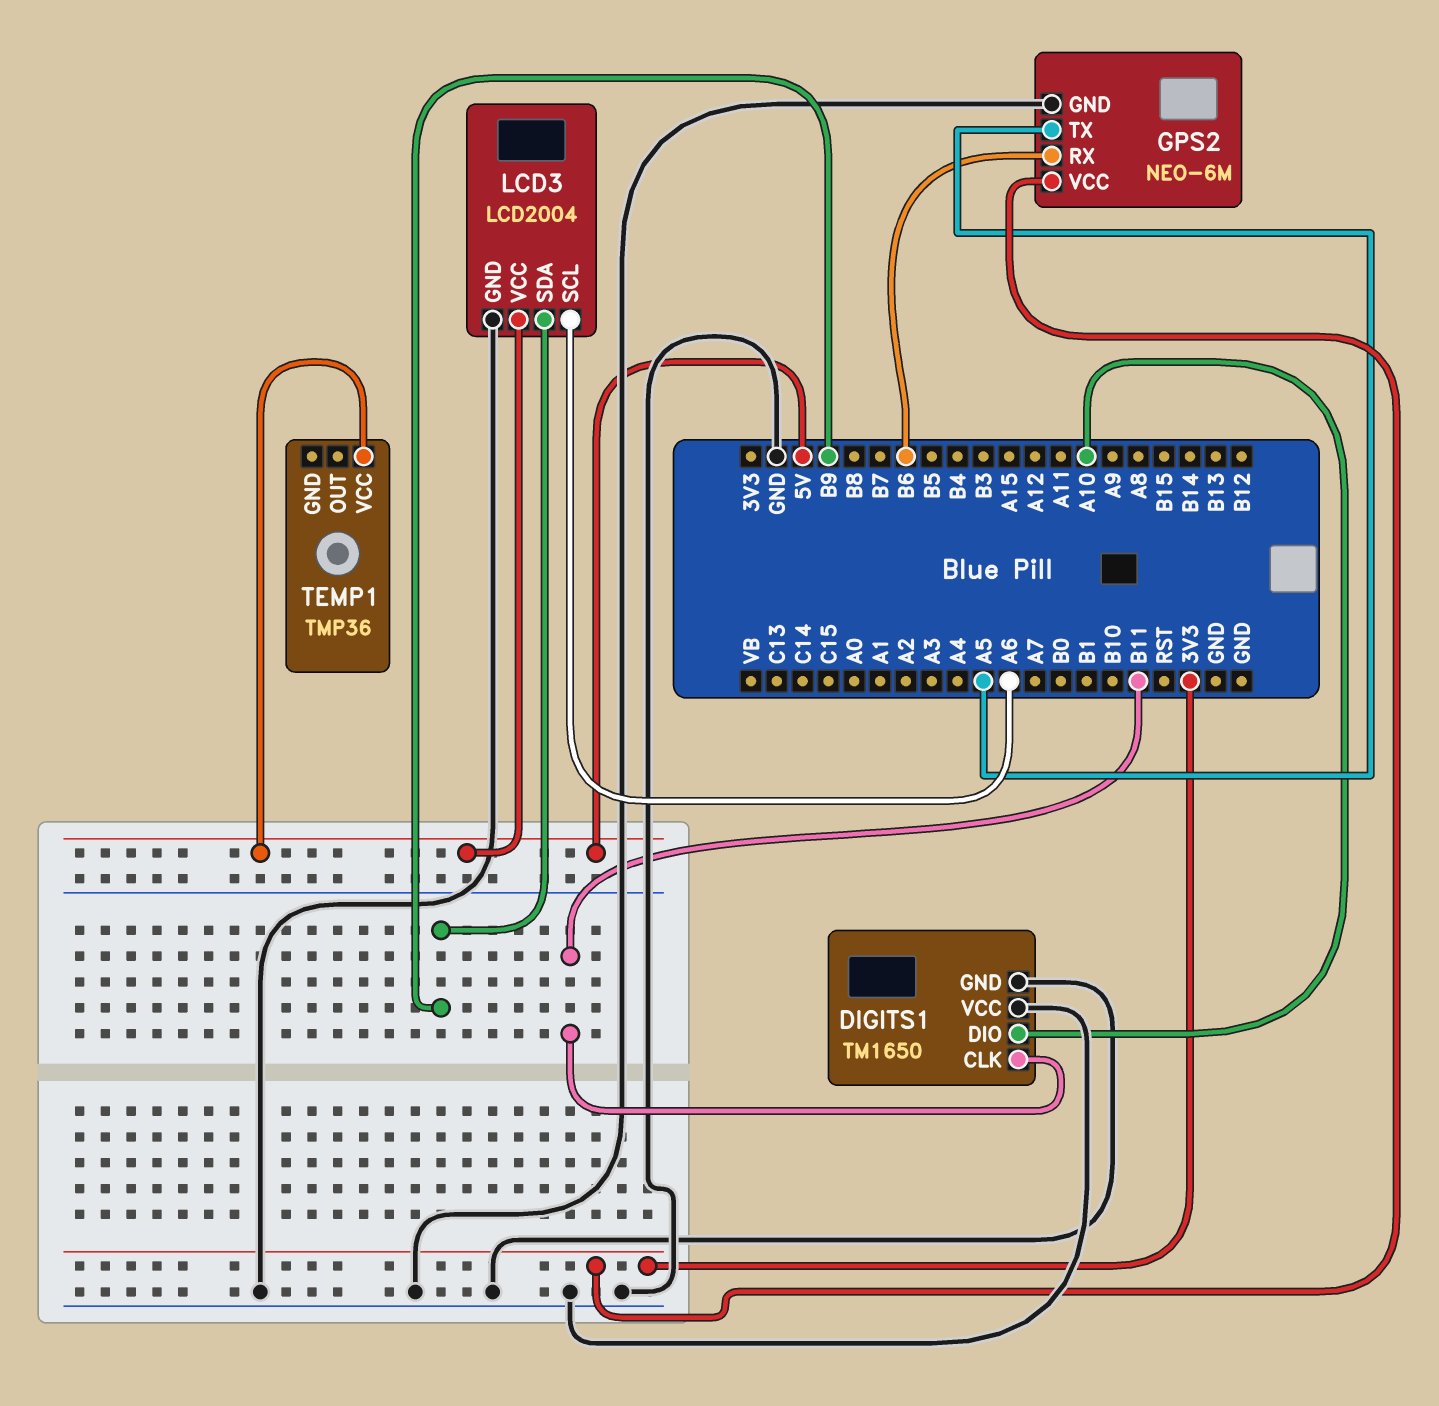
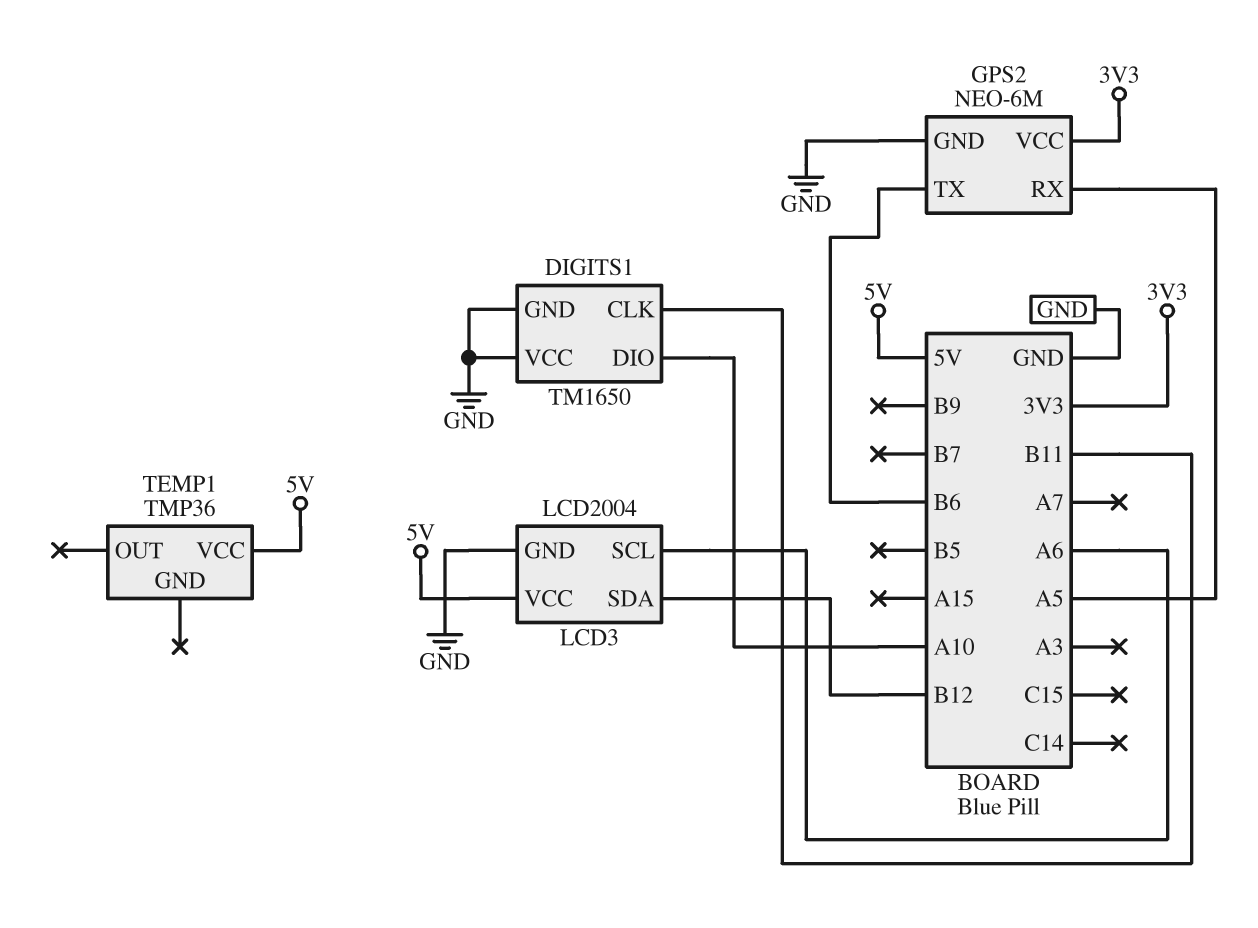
GPS2 pin RX: B6 -> A5
GPS2 pin TX: A5 -> B6
LCD3 pin SDA: B9 -> B12

